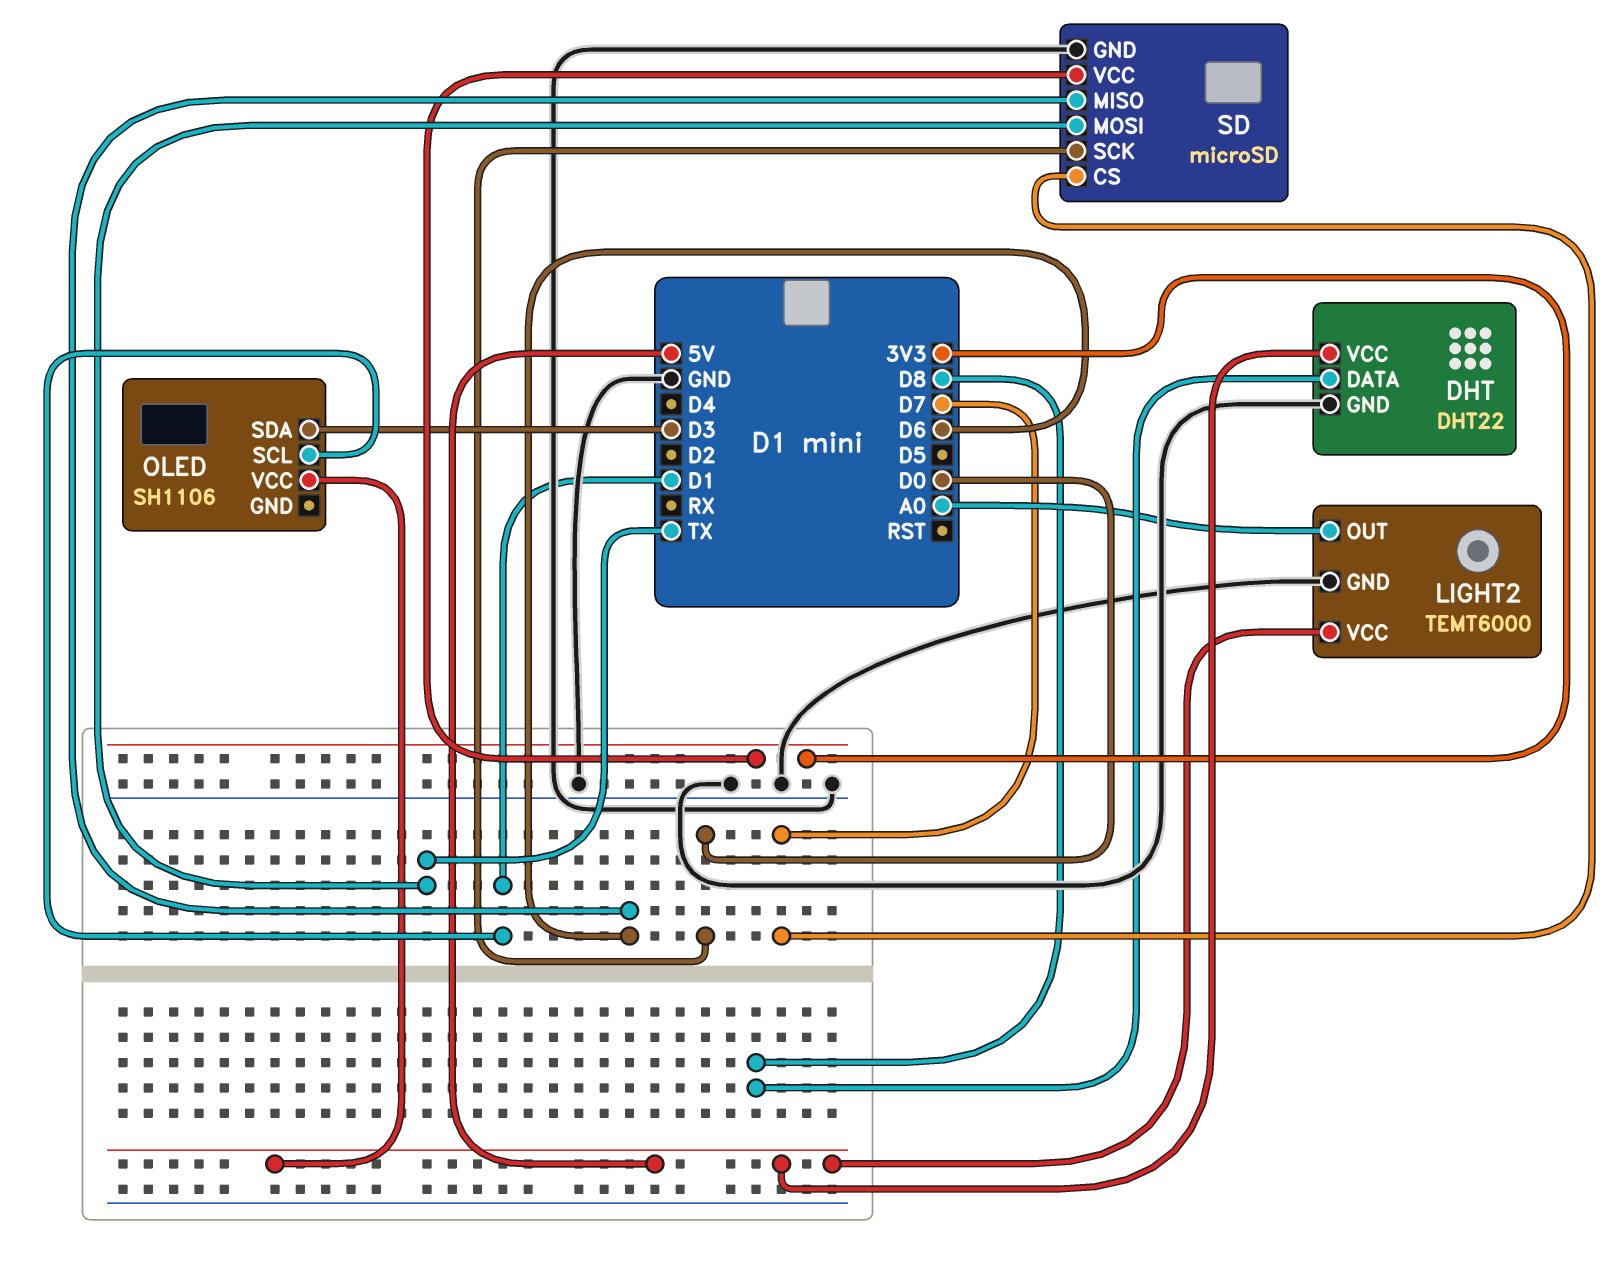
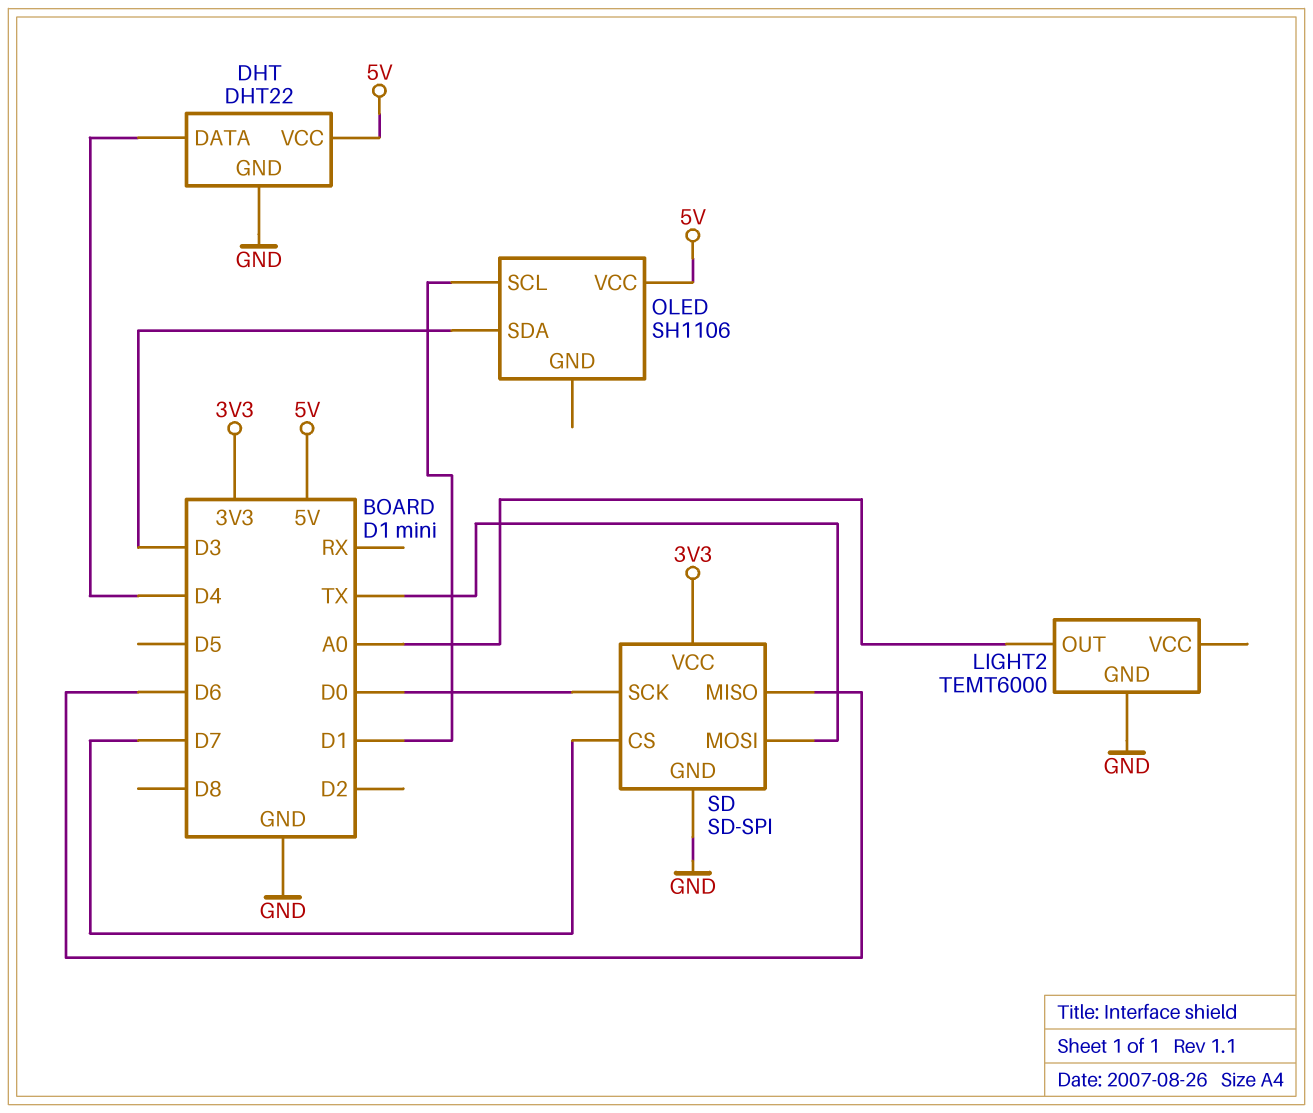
DHT pin DATA: D8 -> D4
LIGHT2 pin VCC: 5V -> none
SD: microSD -> SD-SPI

